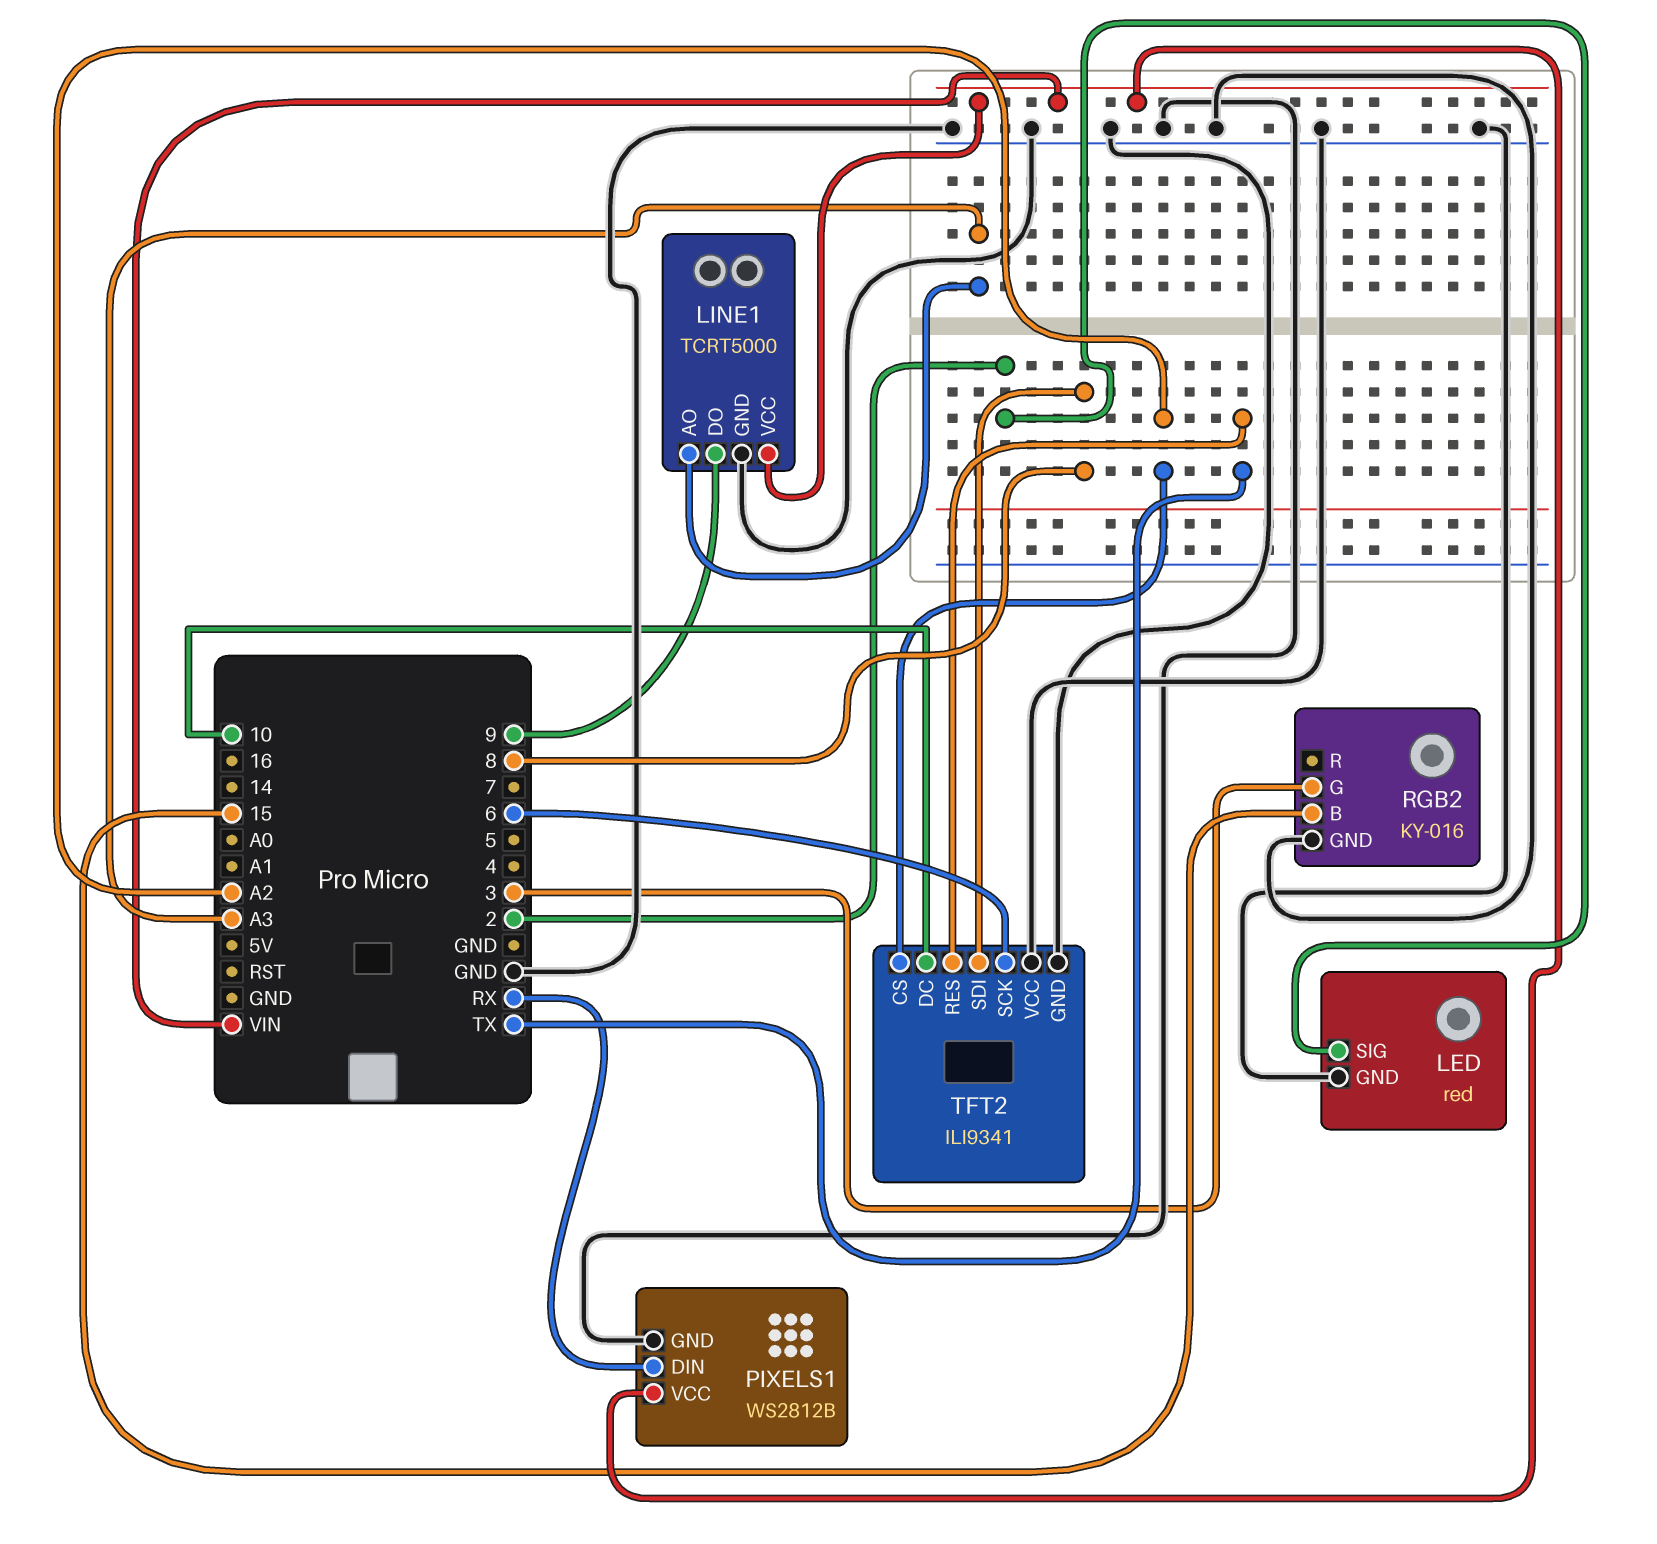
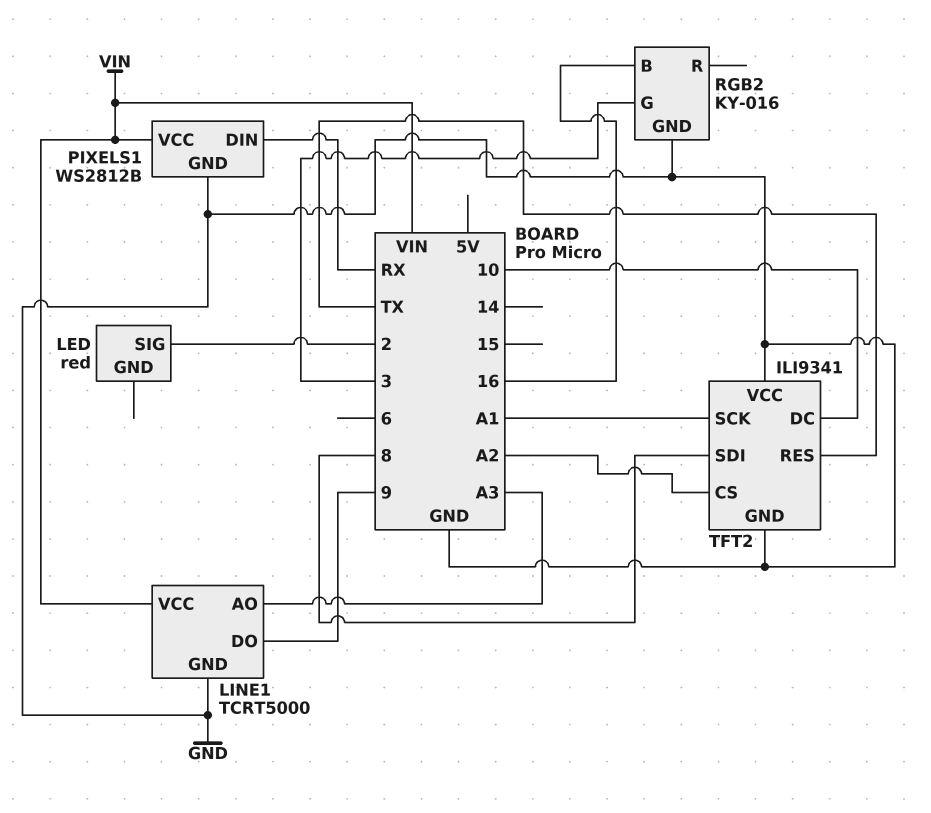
LED pin GND: GND -> none
RGB2 pin B: 15 -> 16
TFT2 pin SCK: 6 -> A1

